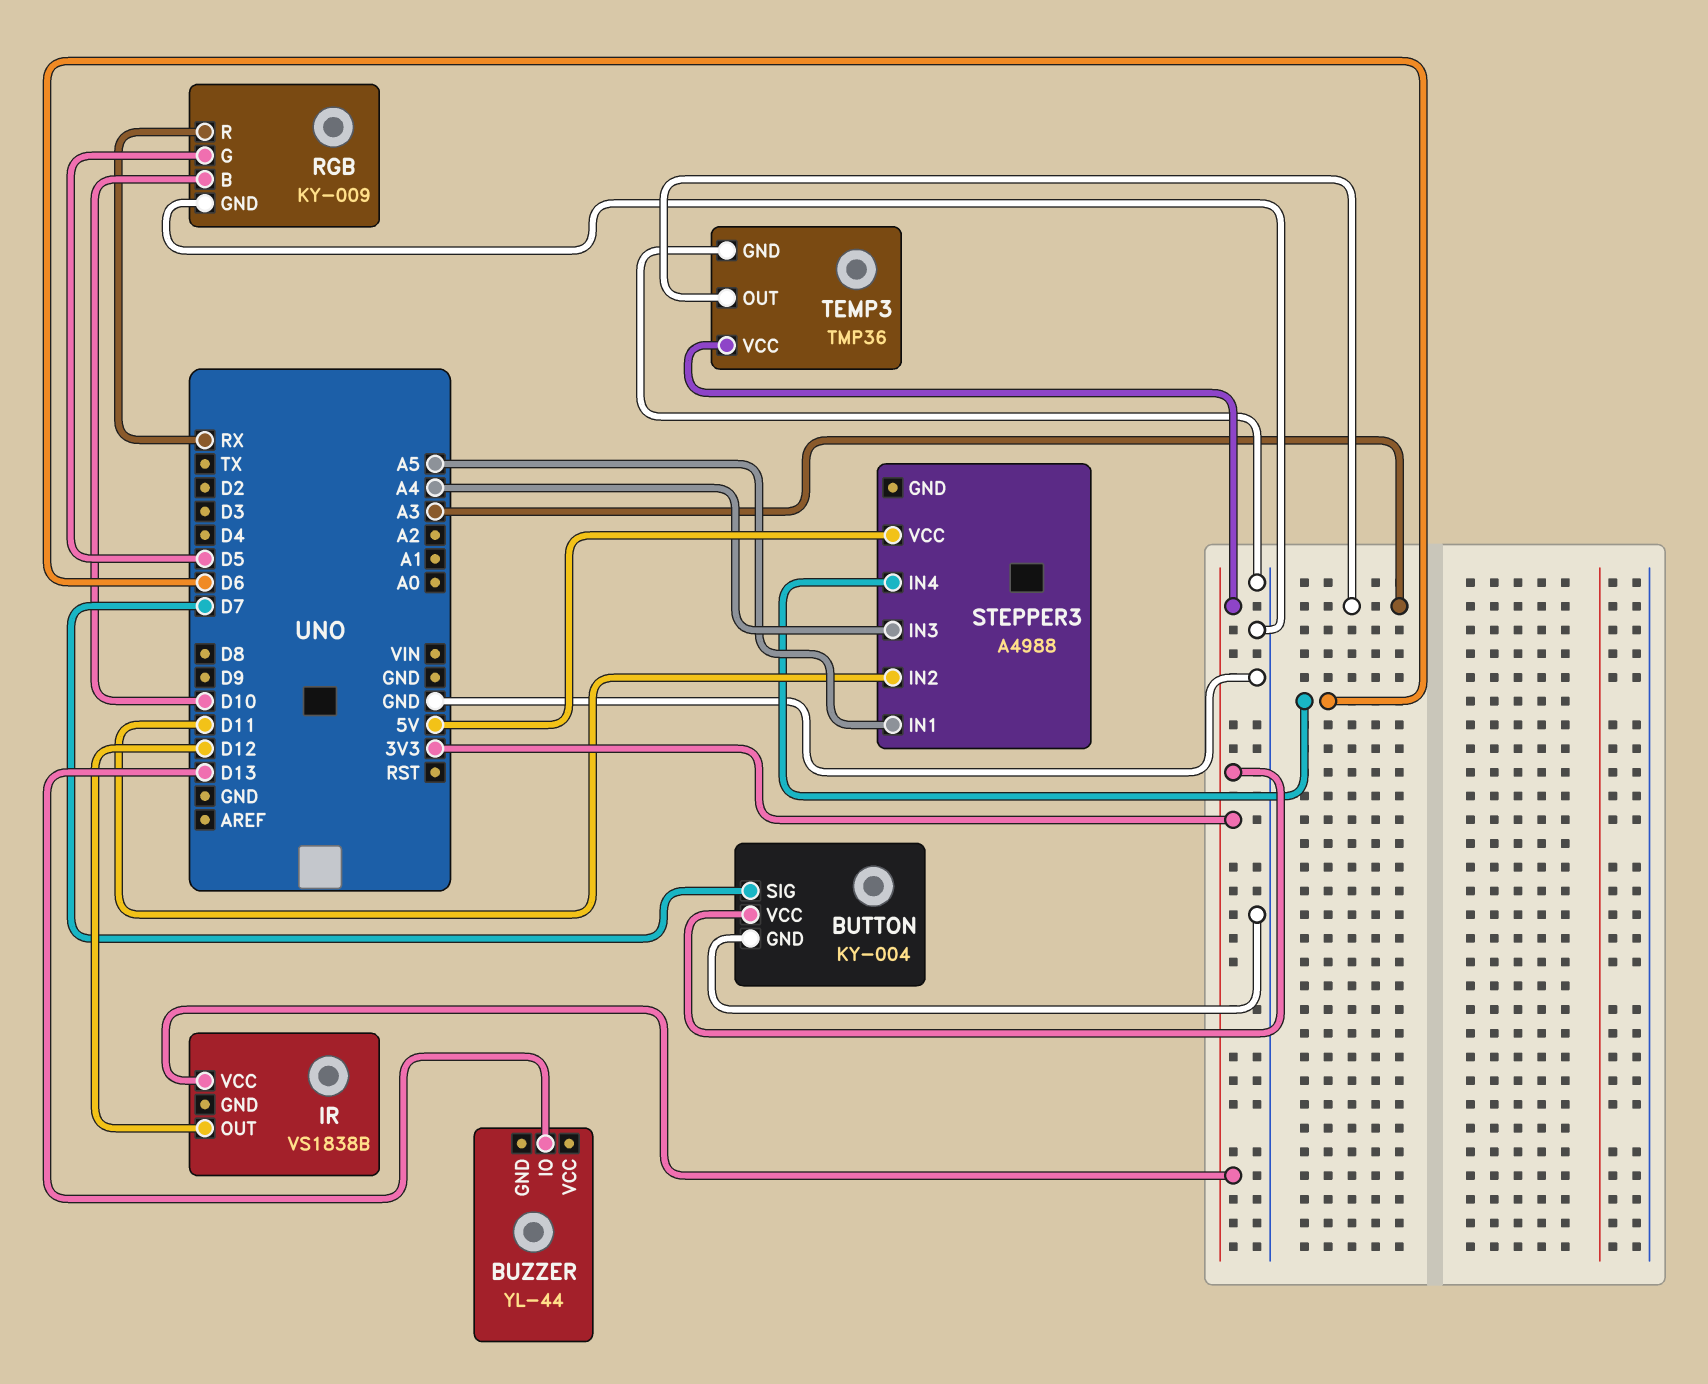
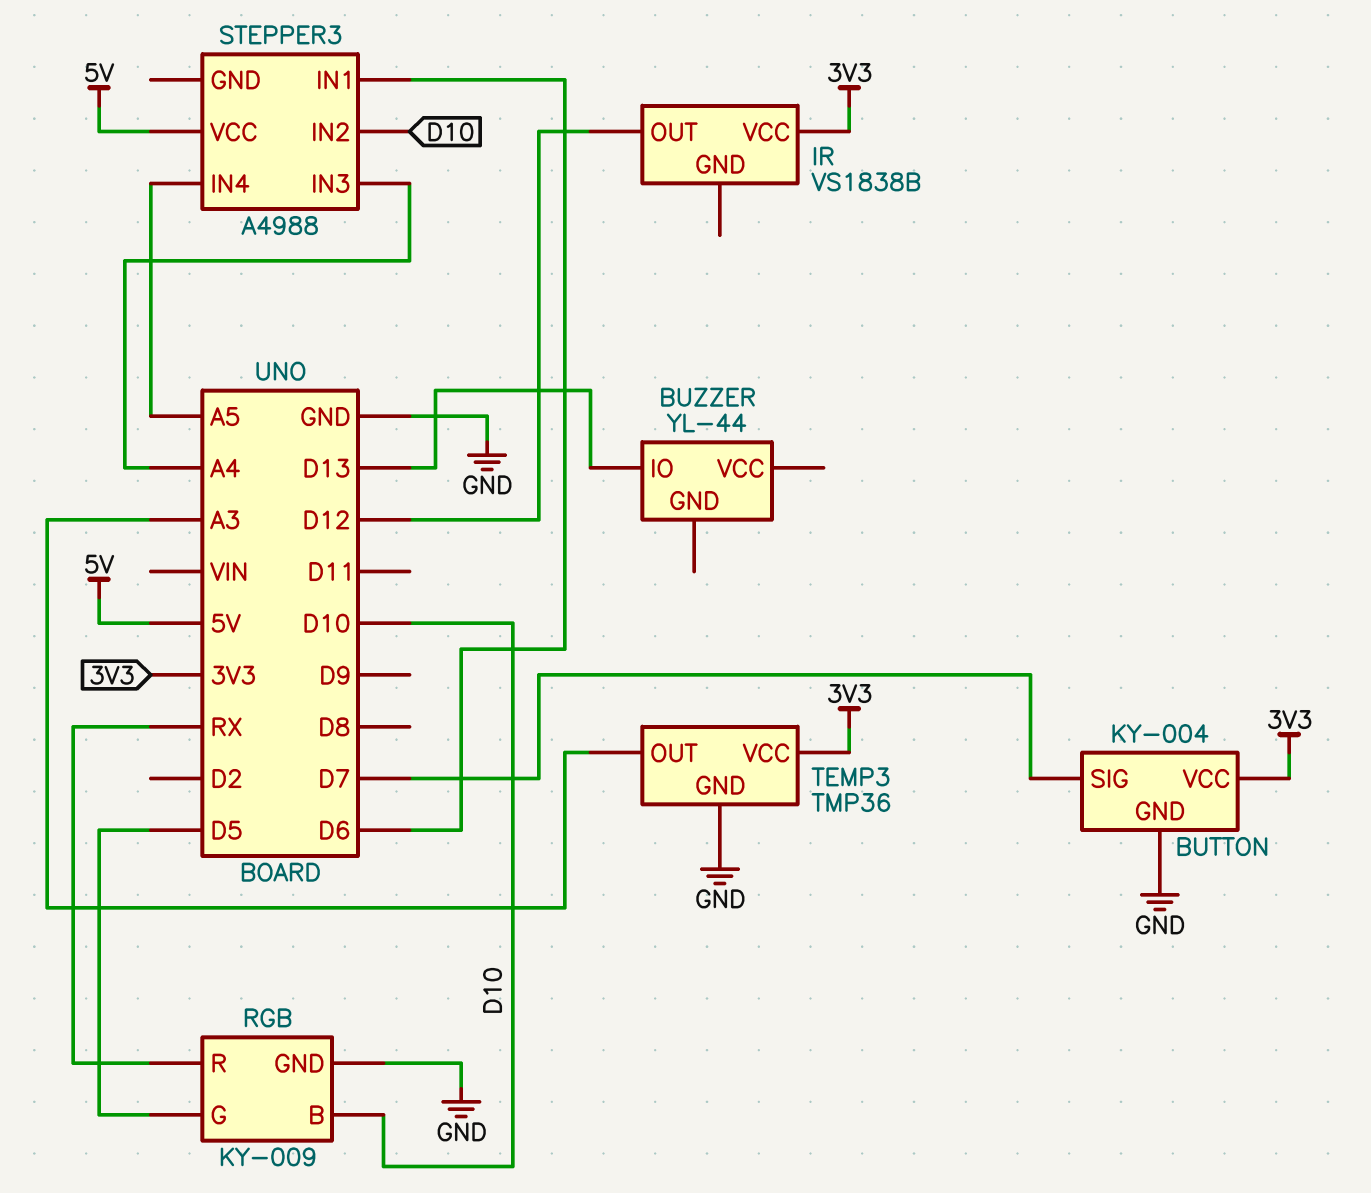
STEPPER3 pin IN1: A5 -> D6
STEPPER3 pin IN2: D11 -> D10
STEPPER3 pin IN4: D6 -> A5

